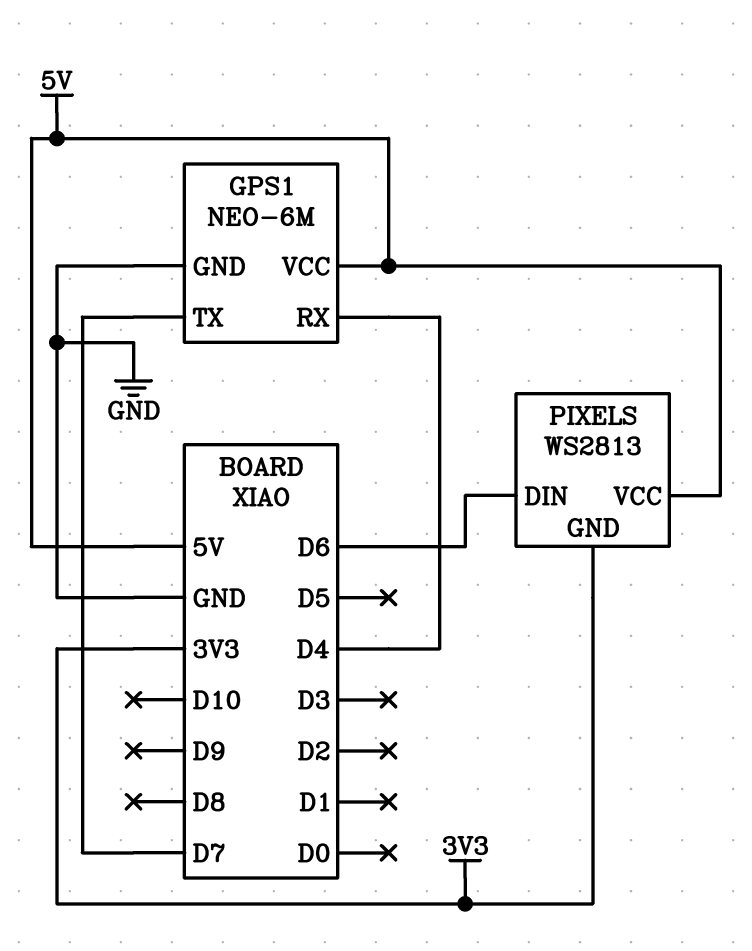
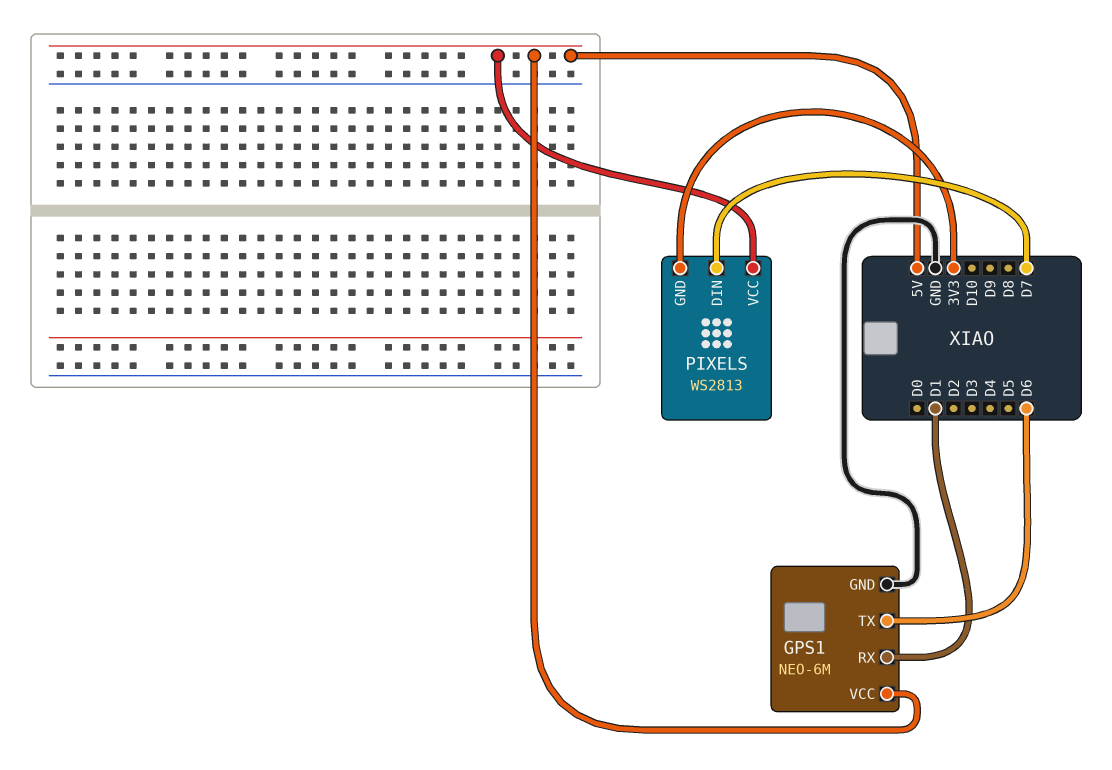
GPS1 pin RX: D4 -> D1
GPS1 pin TX: D7 -> D6
PIXELS pin DIN: D6 -> D7

